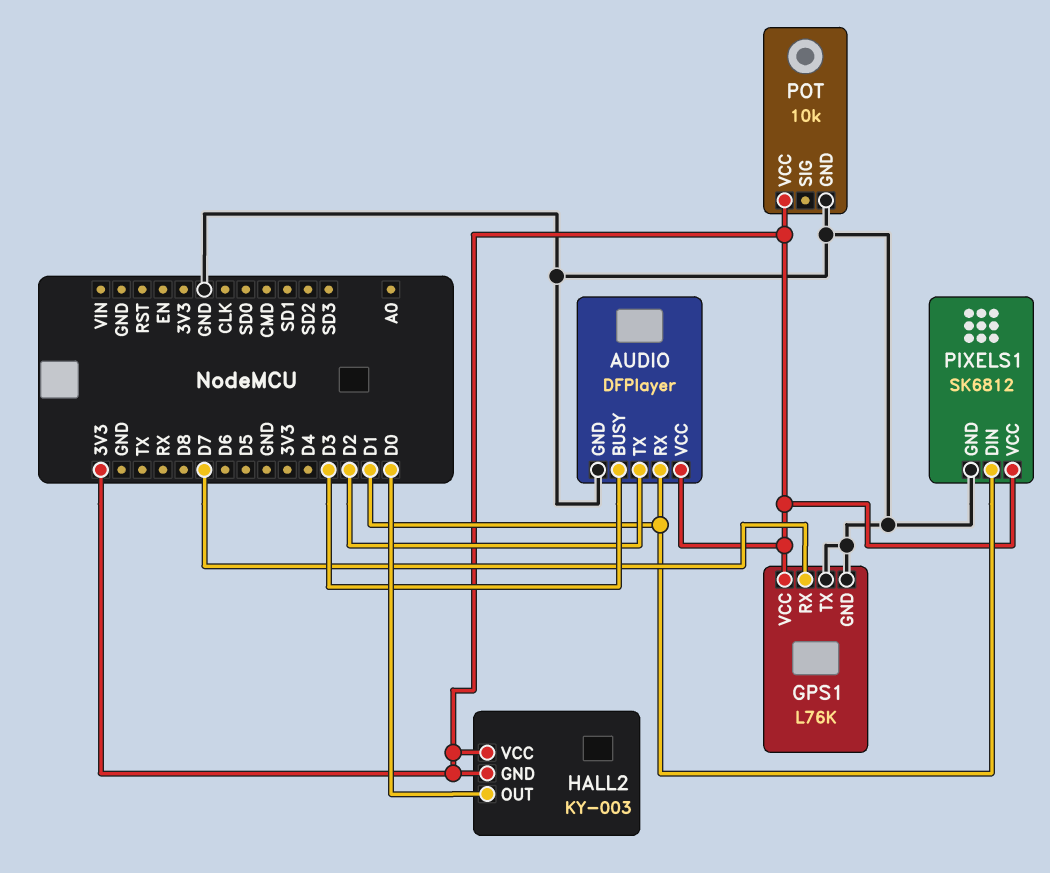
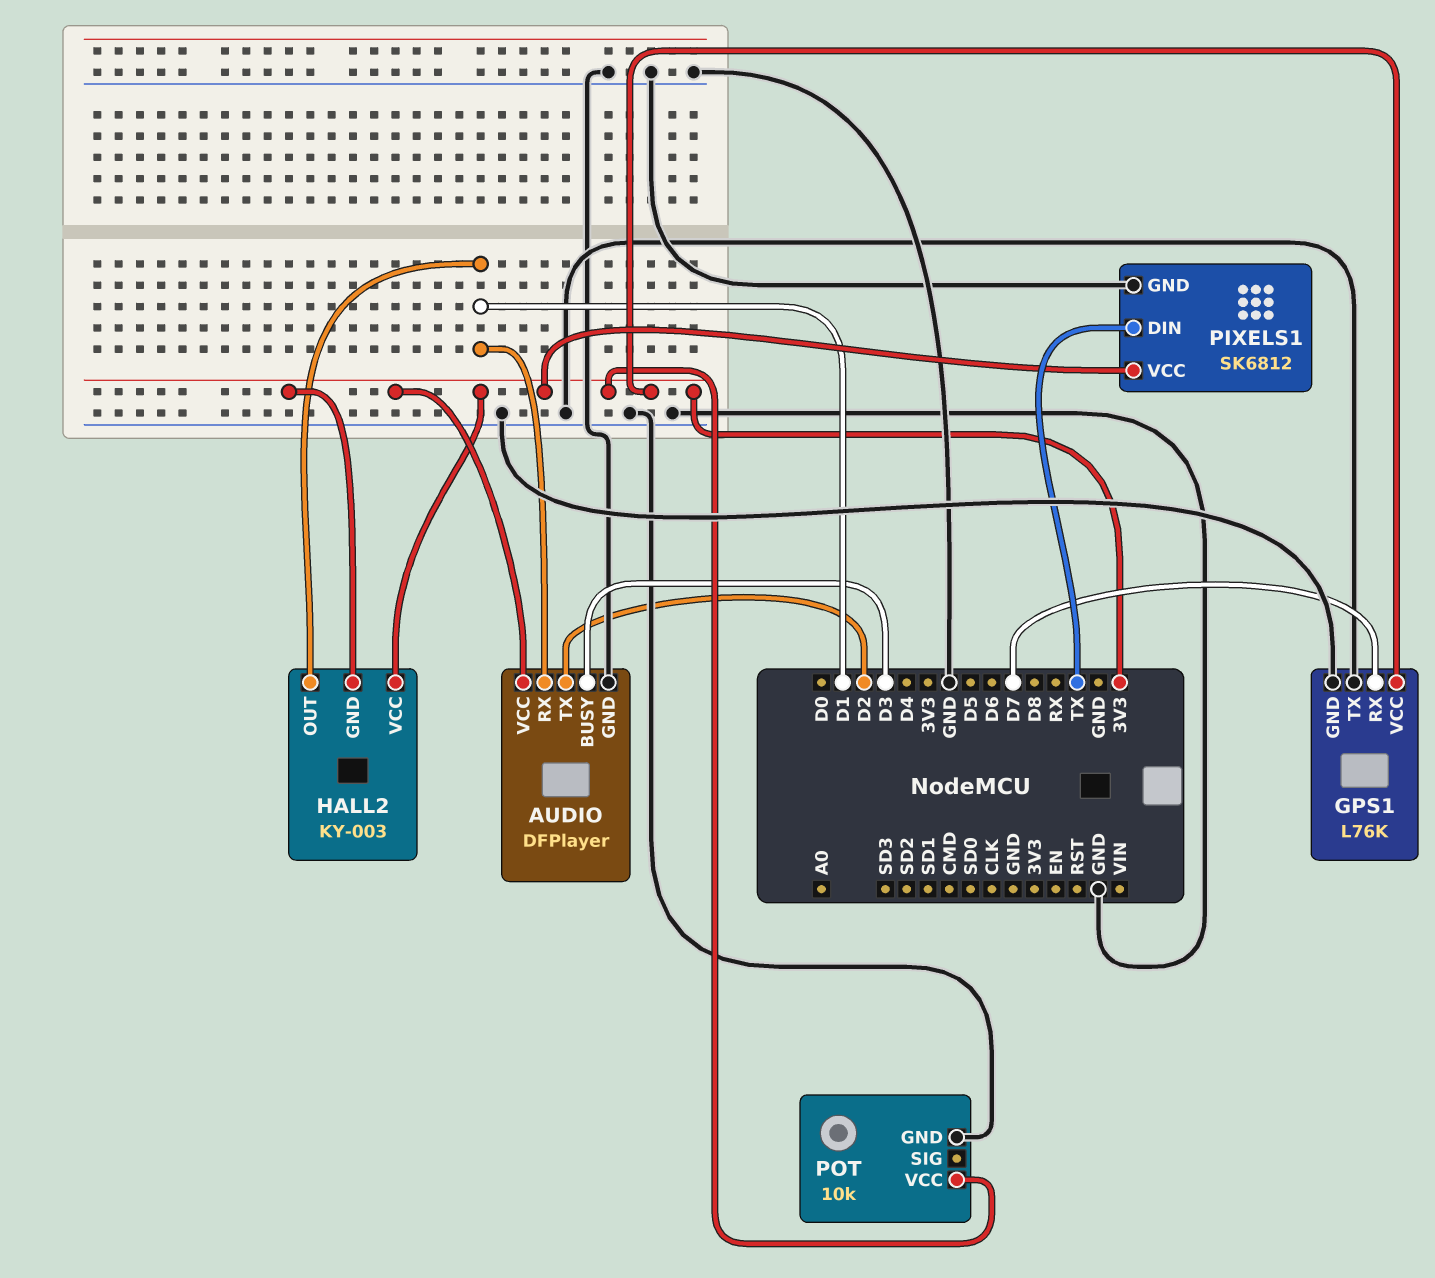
HALL2 pin OUT: D0 -> D1
PIXELS1 pin DIN: D1 -> TX

